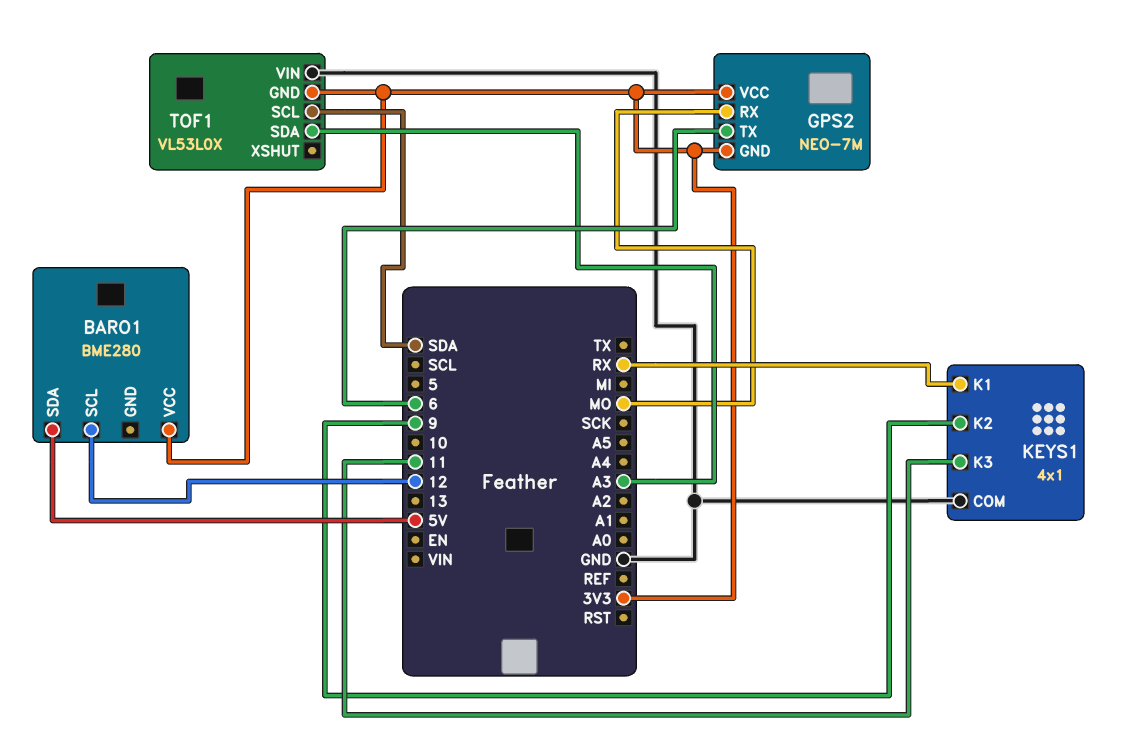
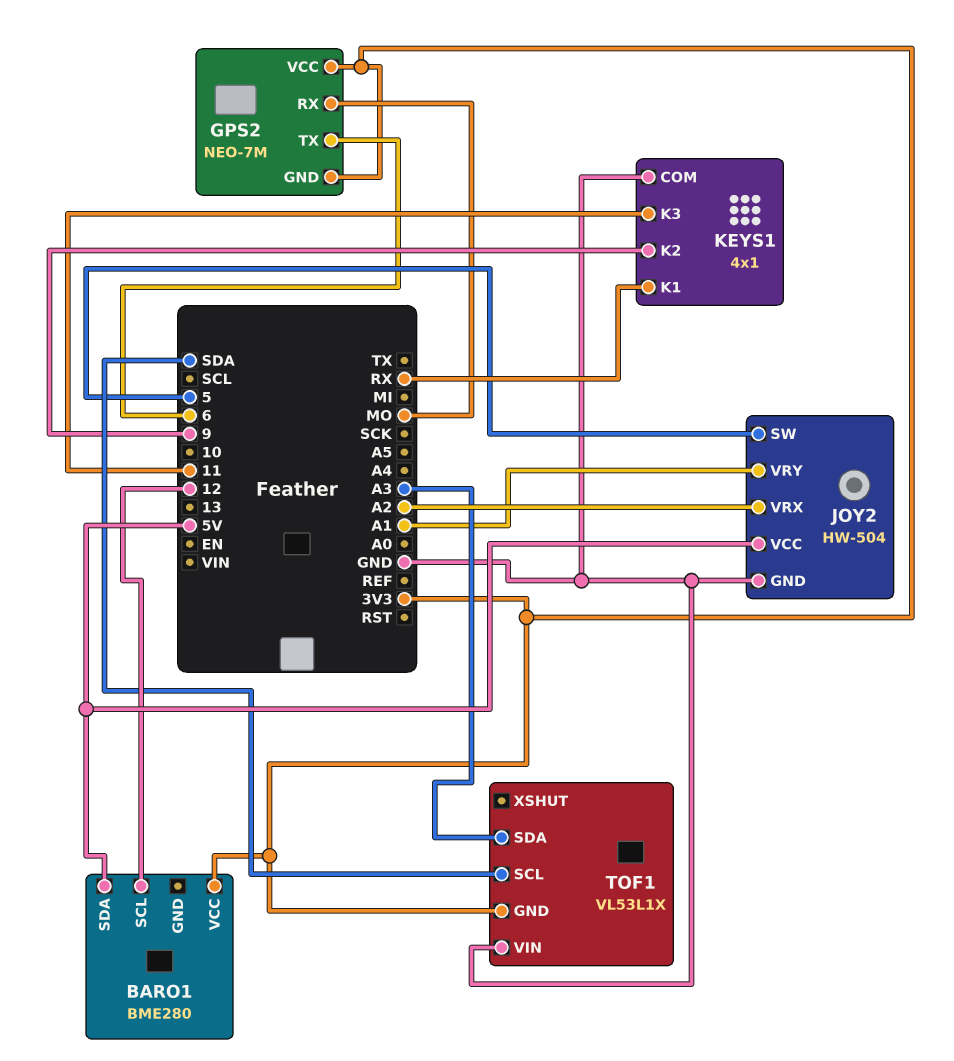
JOY2: none -> HW-504
JOY2 pin GND: none -> GND
JOY2 pin SW: none -> 5
JOY2 pin VCC: none -> 5V
JOY2 pin VRX: none -> A2
JOY2 pin VRY: none -> A1
TOF1: VL53L0X -> VL53L1X

